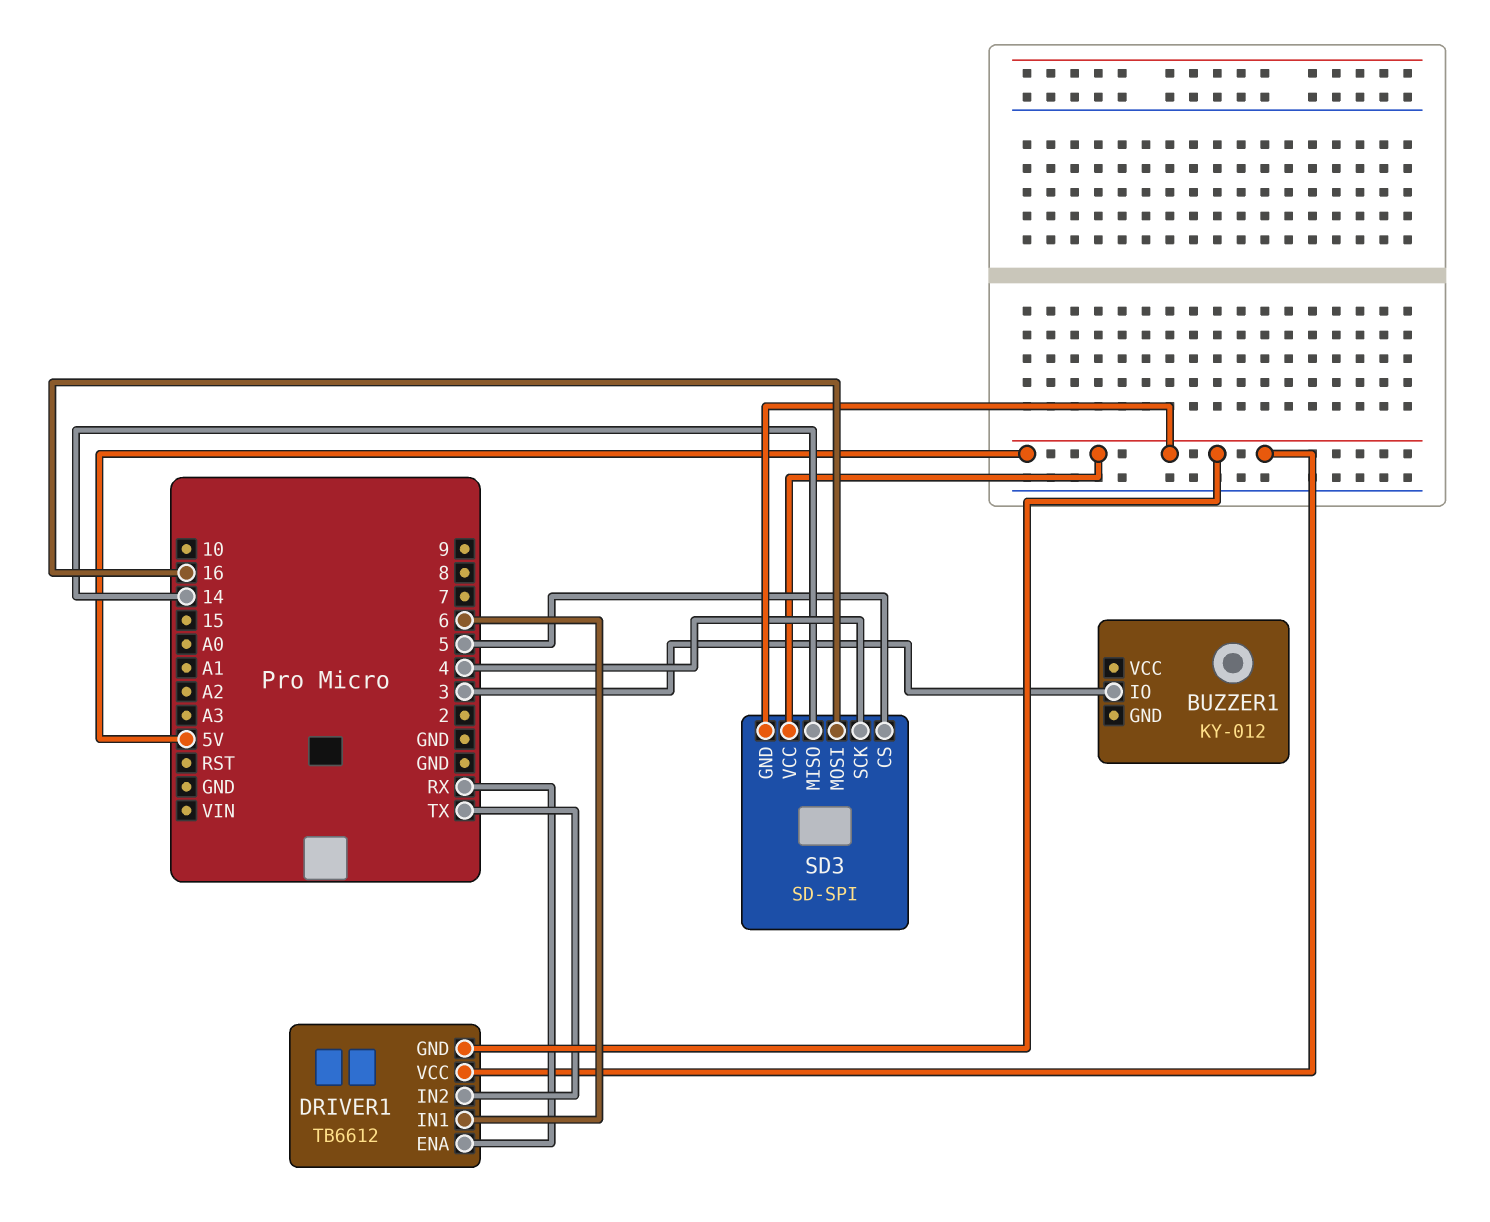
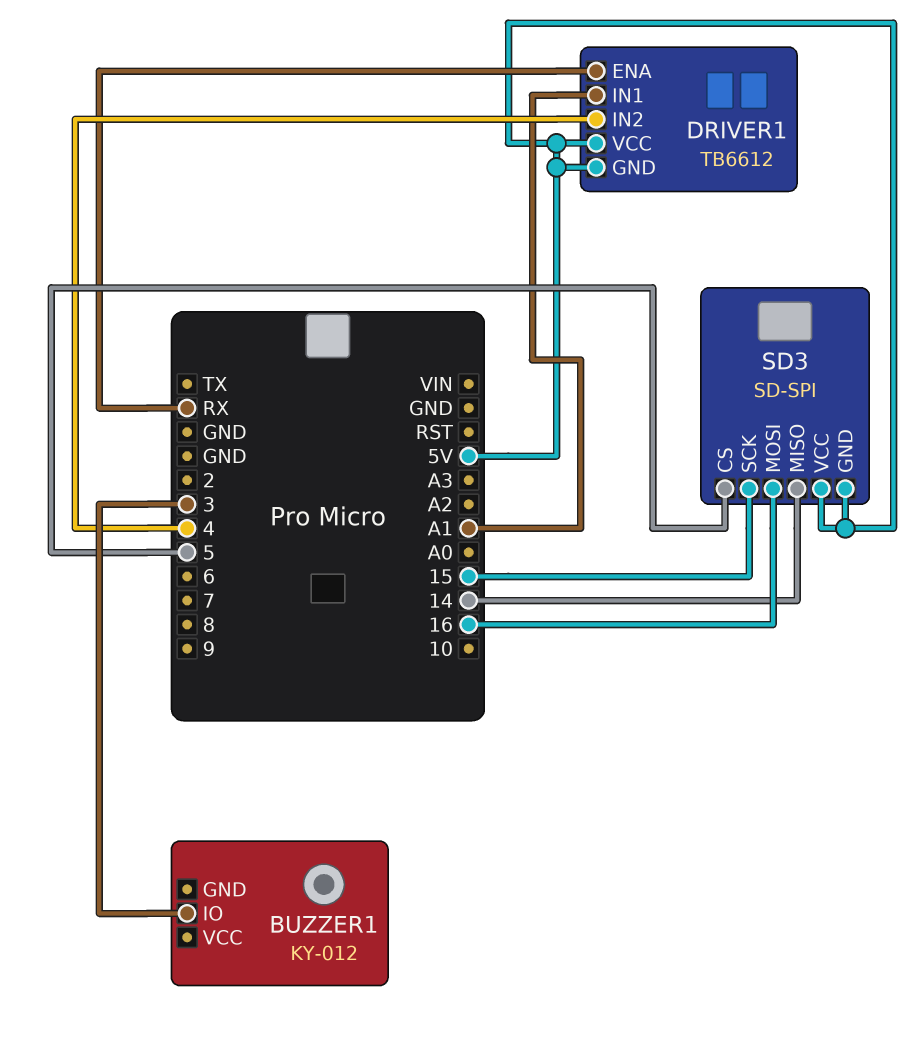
DRIVER1 pin IN1: 6 -> A1
DRIVER1 pin IN2: TX -> 4
SD3 pin SCK: 4 -> 15

